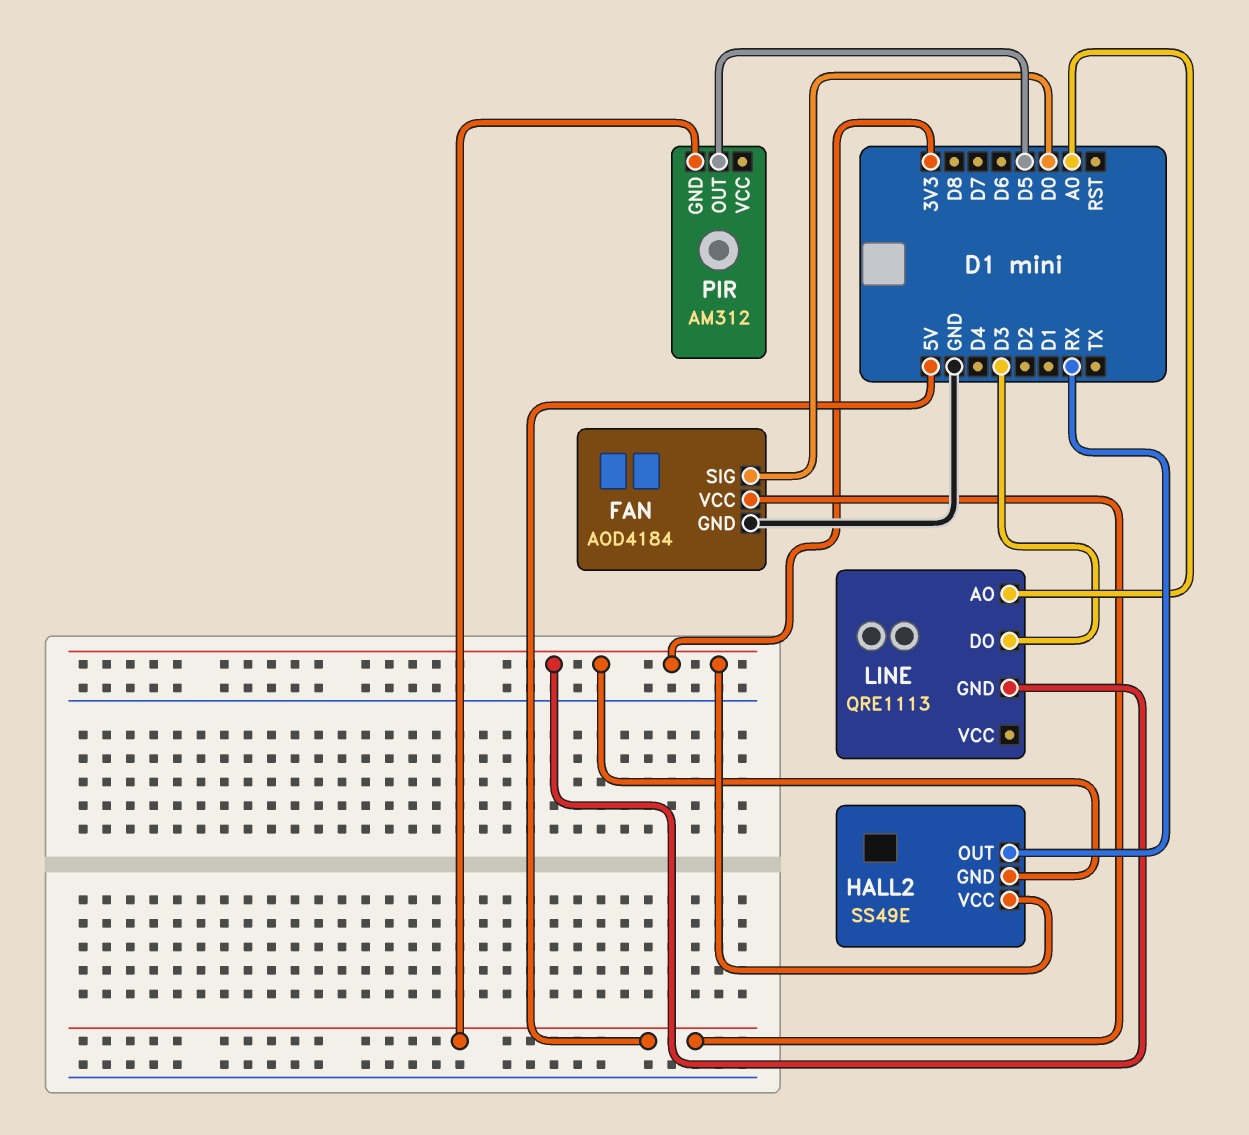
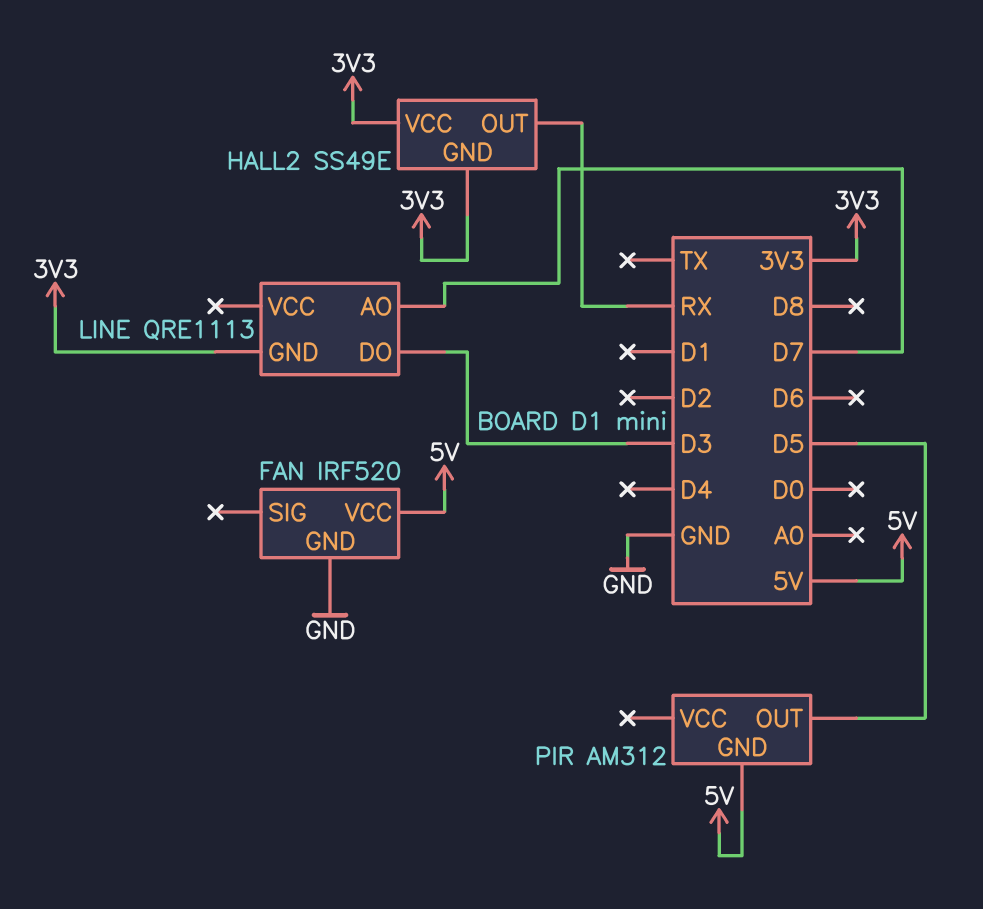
FAN: AOD4184 -> IRF520
FAN pin SIG: D0 -> none
LINE pin AO: A0 -> D7

